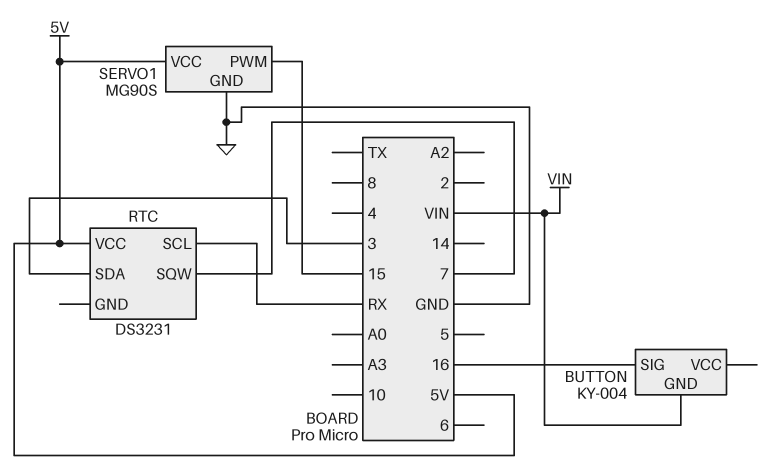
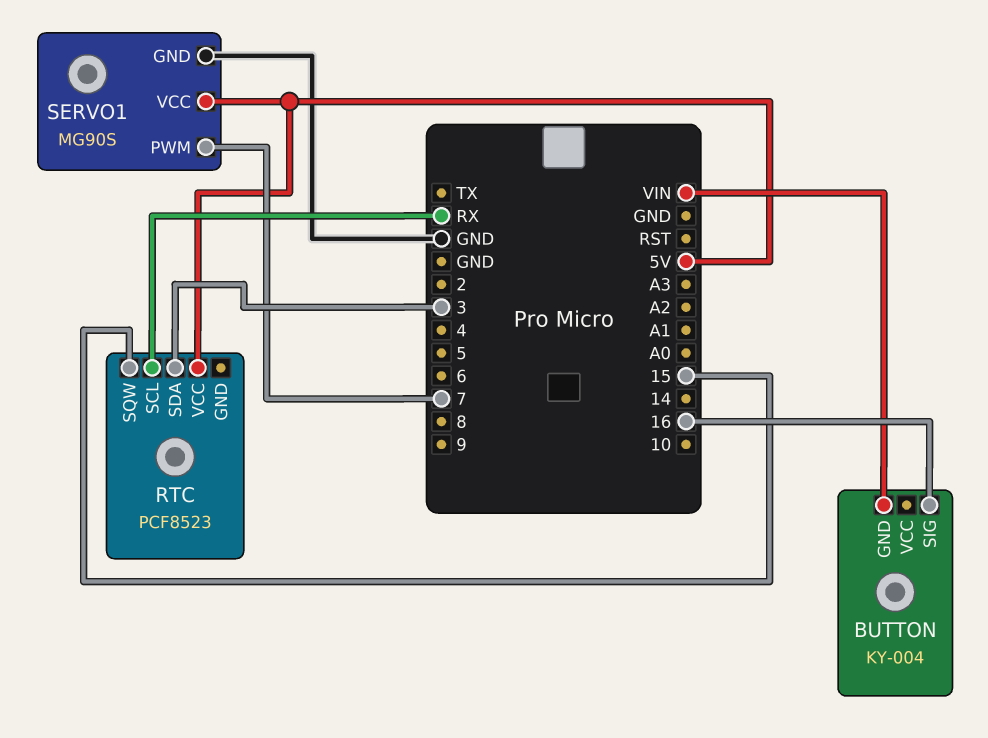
RTC: DS3231 -> PCF8523
RTC pin SQW: 7 -> 15
SERVO1 pin PWM: 15 -> 7

